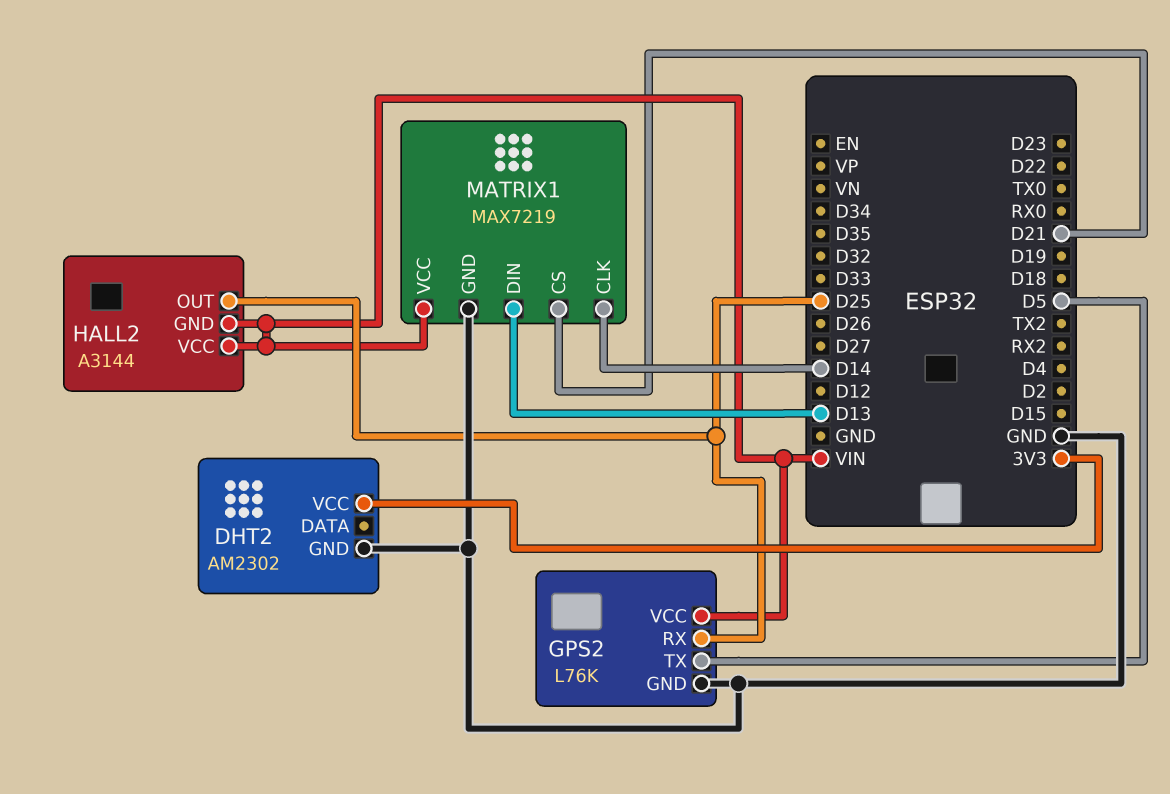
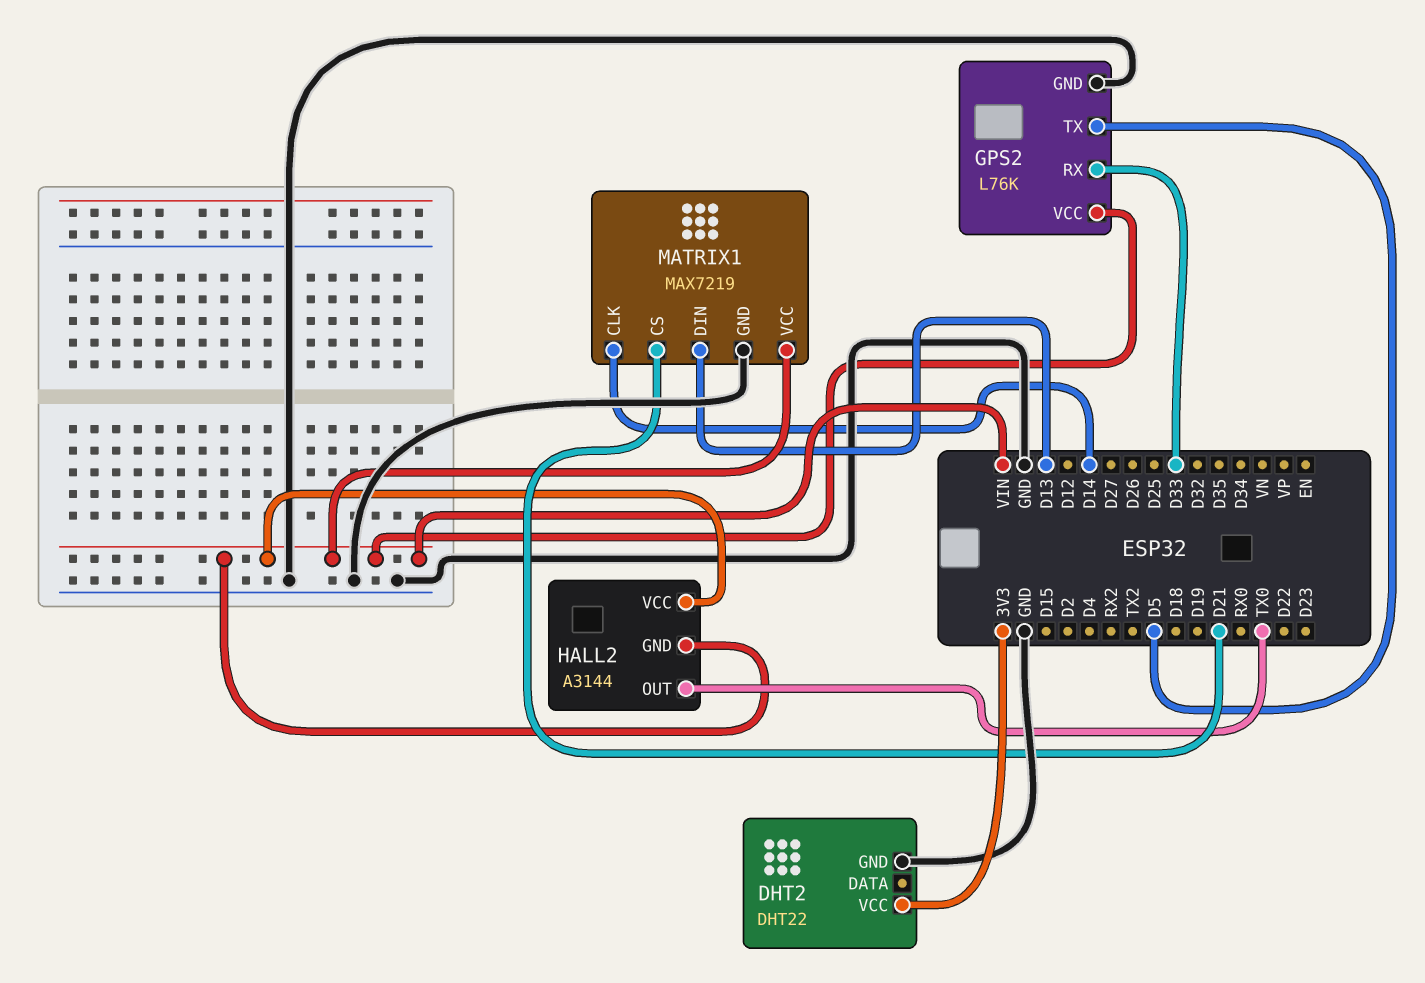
DHT2: AM2302 -> DHT22
GPS2 pin RX: D25 -> D33
HALL2 pin OUT: D25 -> TX0

